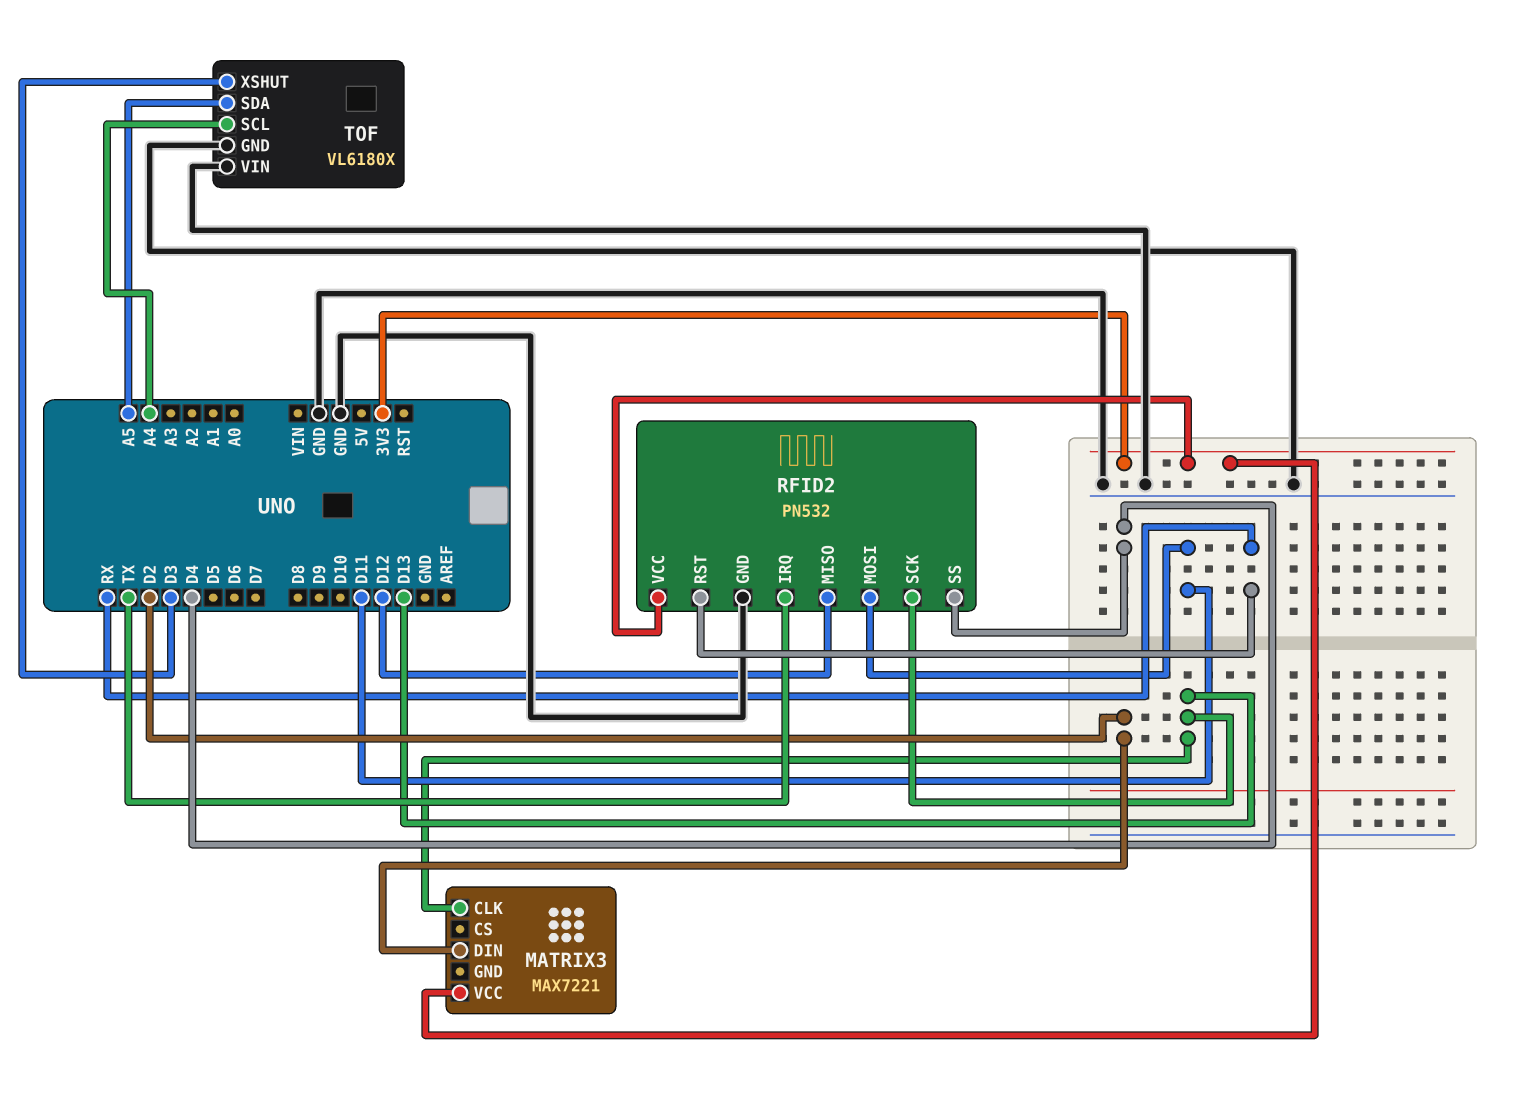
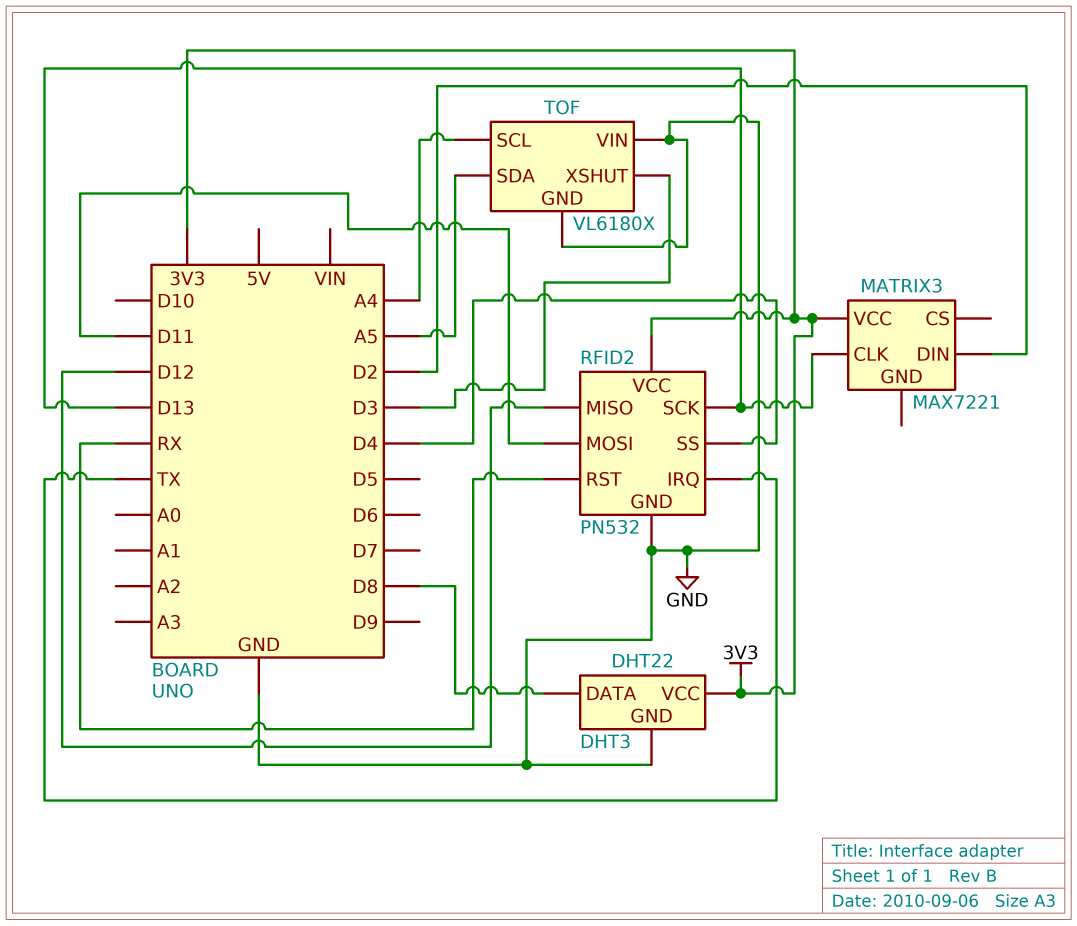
DHT3: none -> DHT22
DHT3 pin DATA: none -> D8
DHT3 pin GND: none -> GND
DHT3 pin VCC: none -> 3V3

